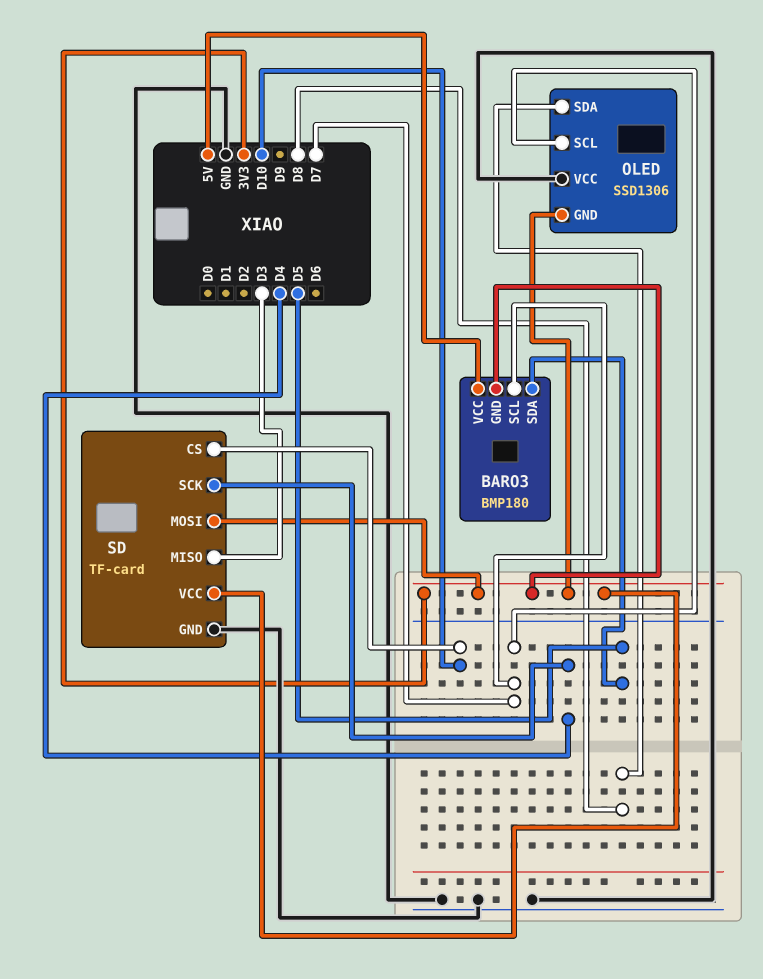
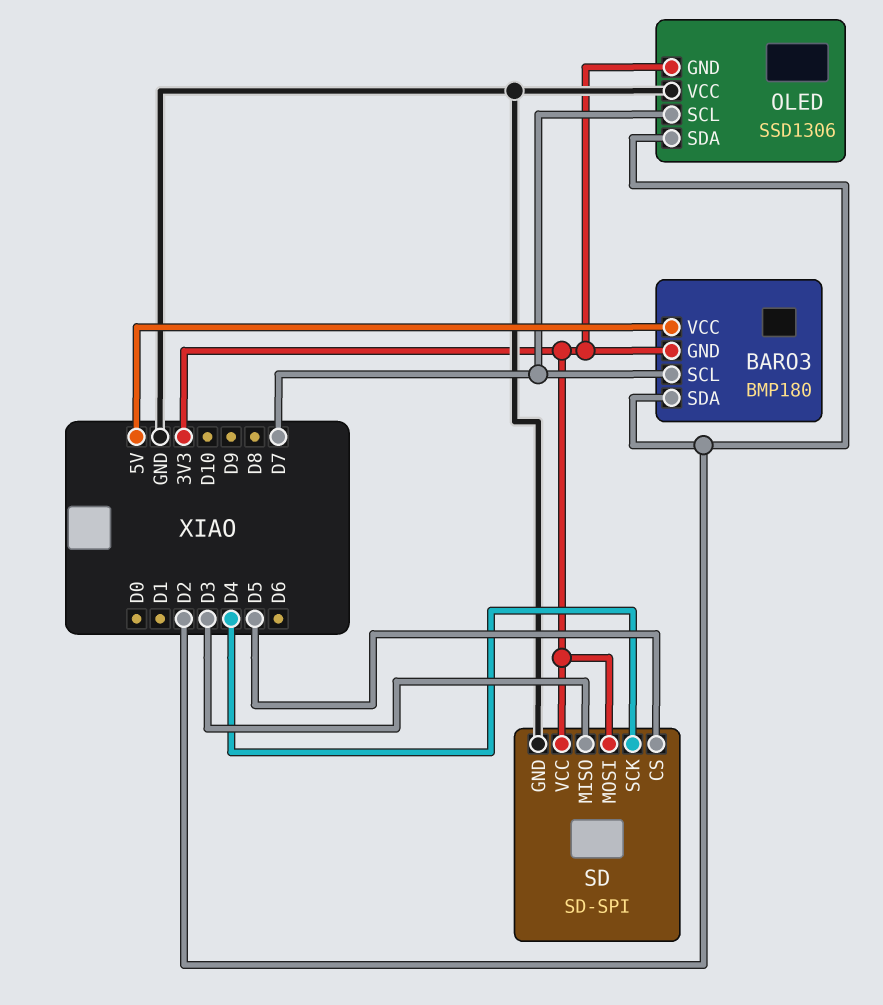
BARO3 pin SDA: D5 -> D2
OLED pin SDA: D8 -> D2
SD: TF-card -> SD-SPI
SD pin CS: D10 -> D5

